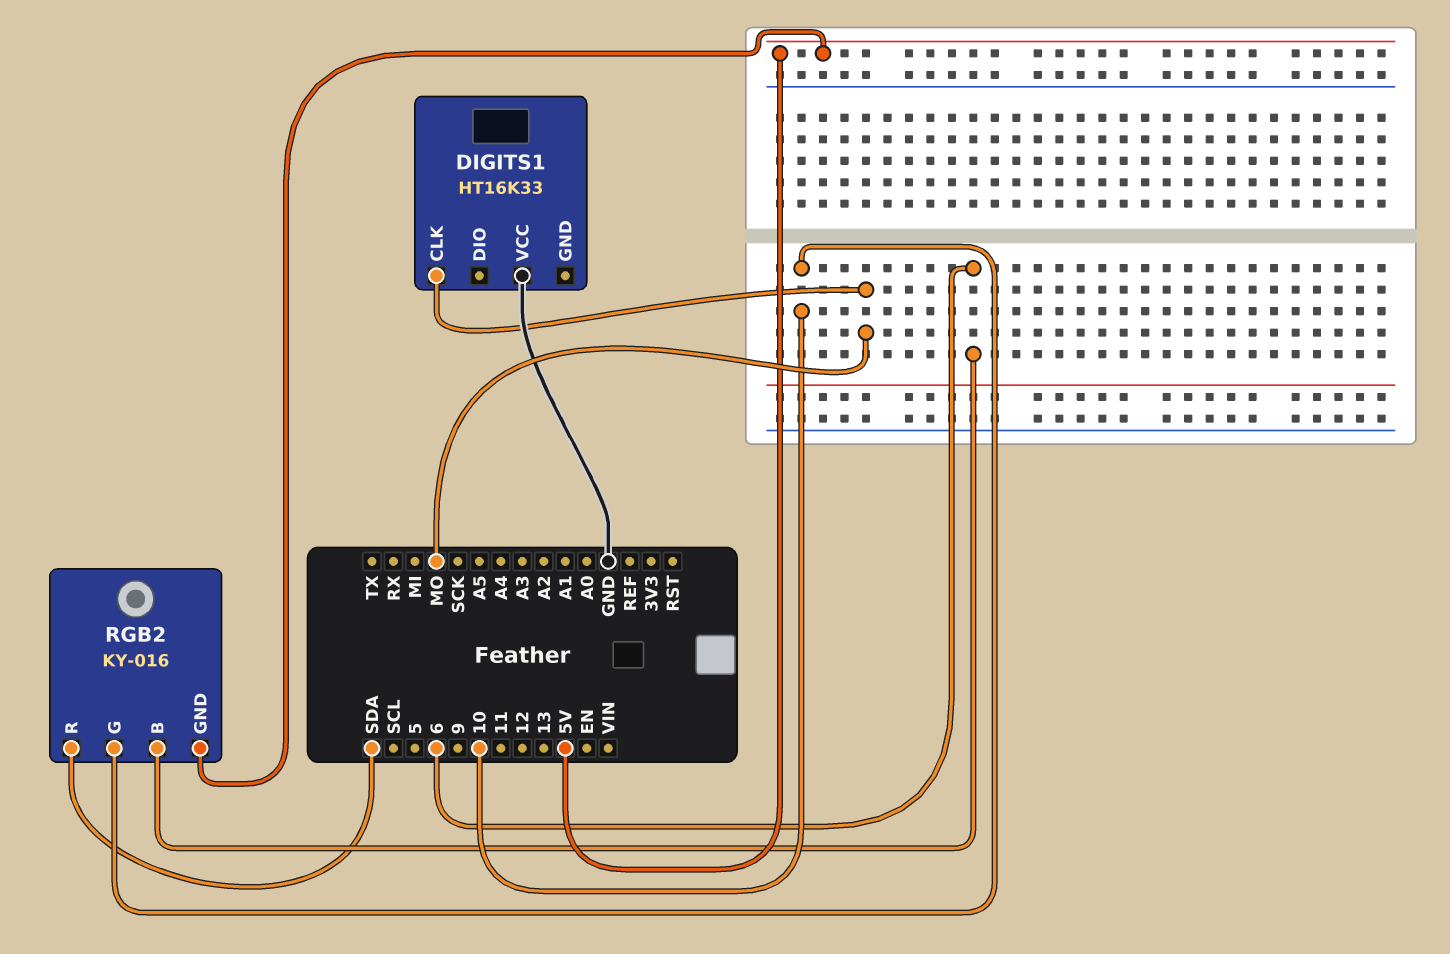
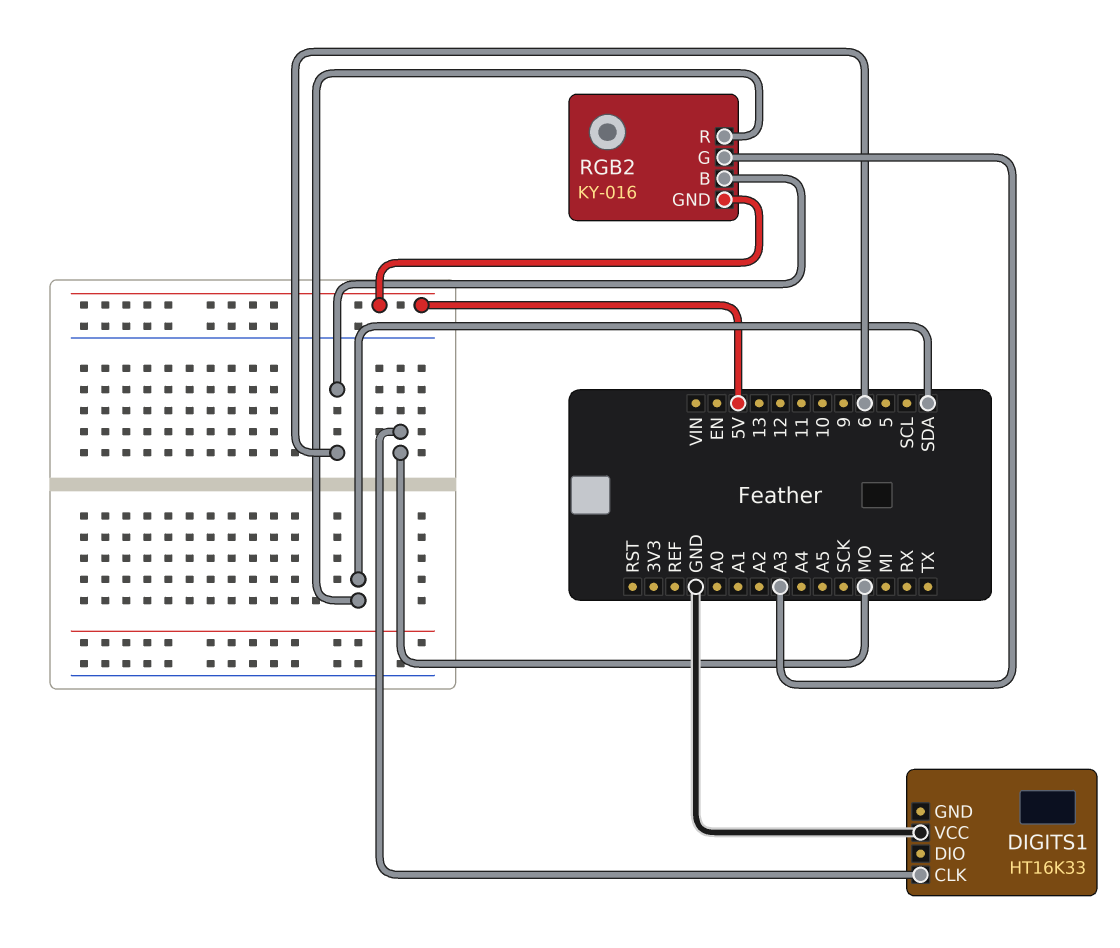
RGB2 pin G: 10 -> A3

